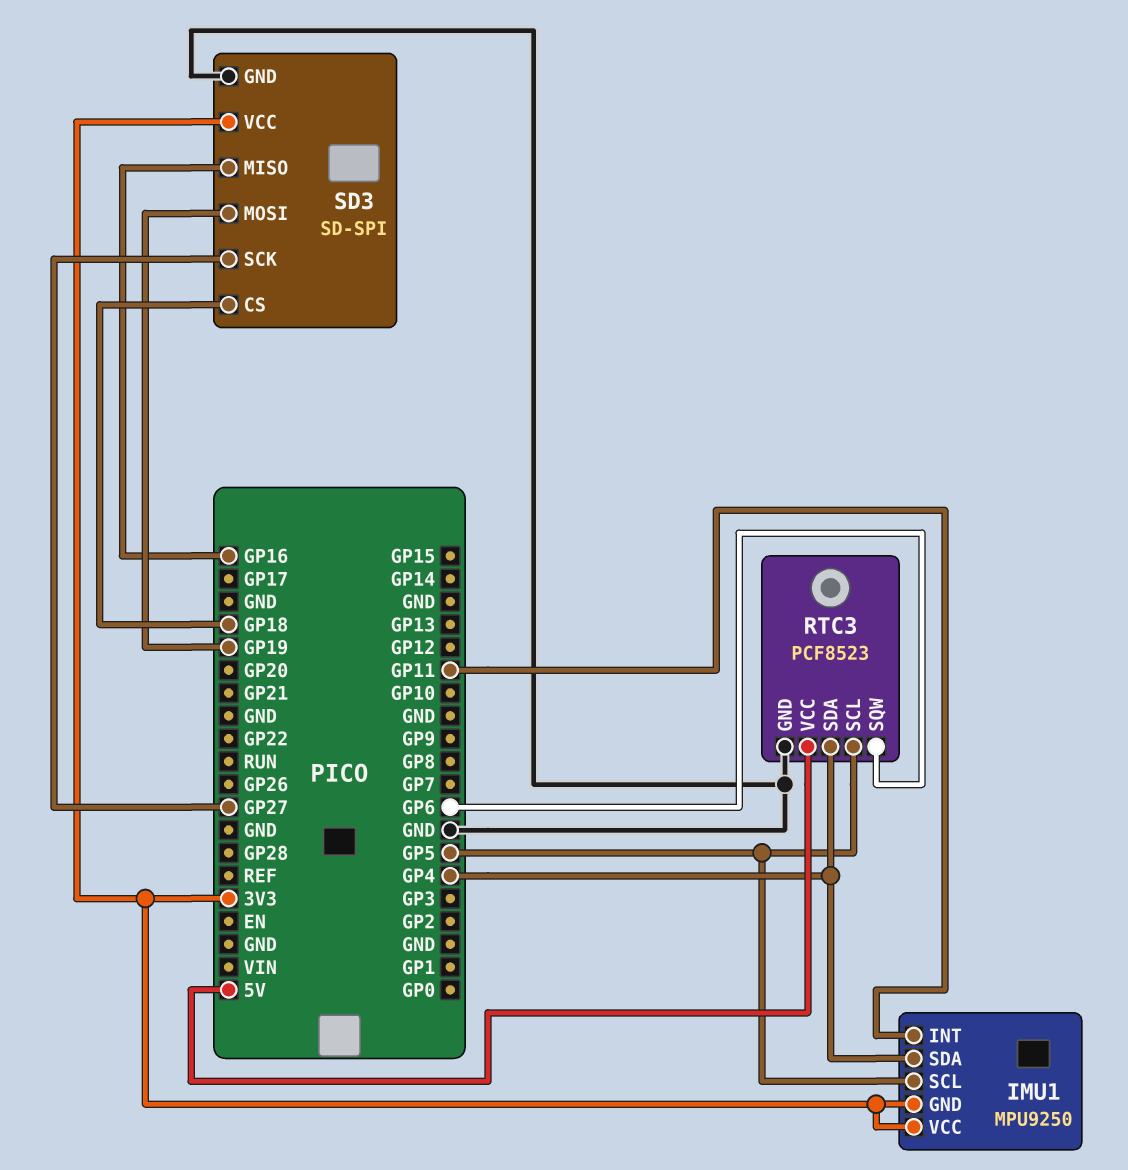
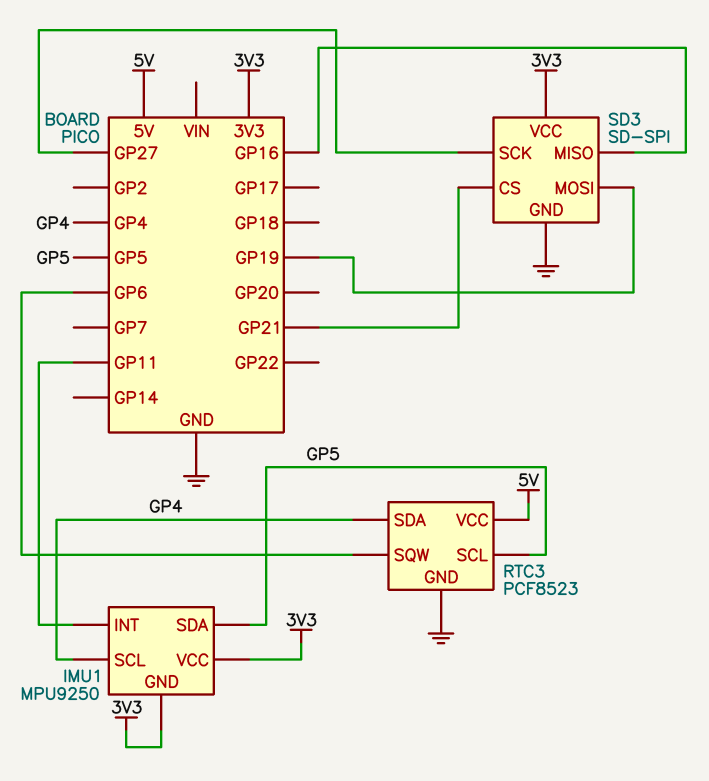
IMU1 pin SCL: GP5 -> GP4
IMU1 pin SDA: GP4 -> GP5
SD3 pin CS: GP18 -> GP21

